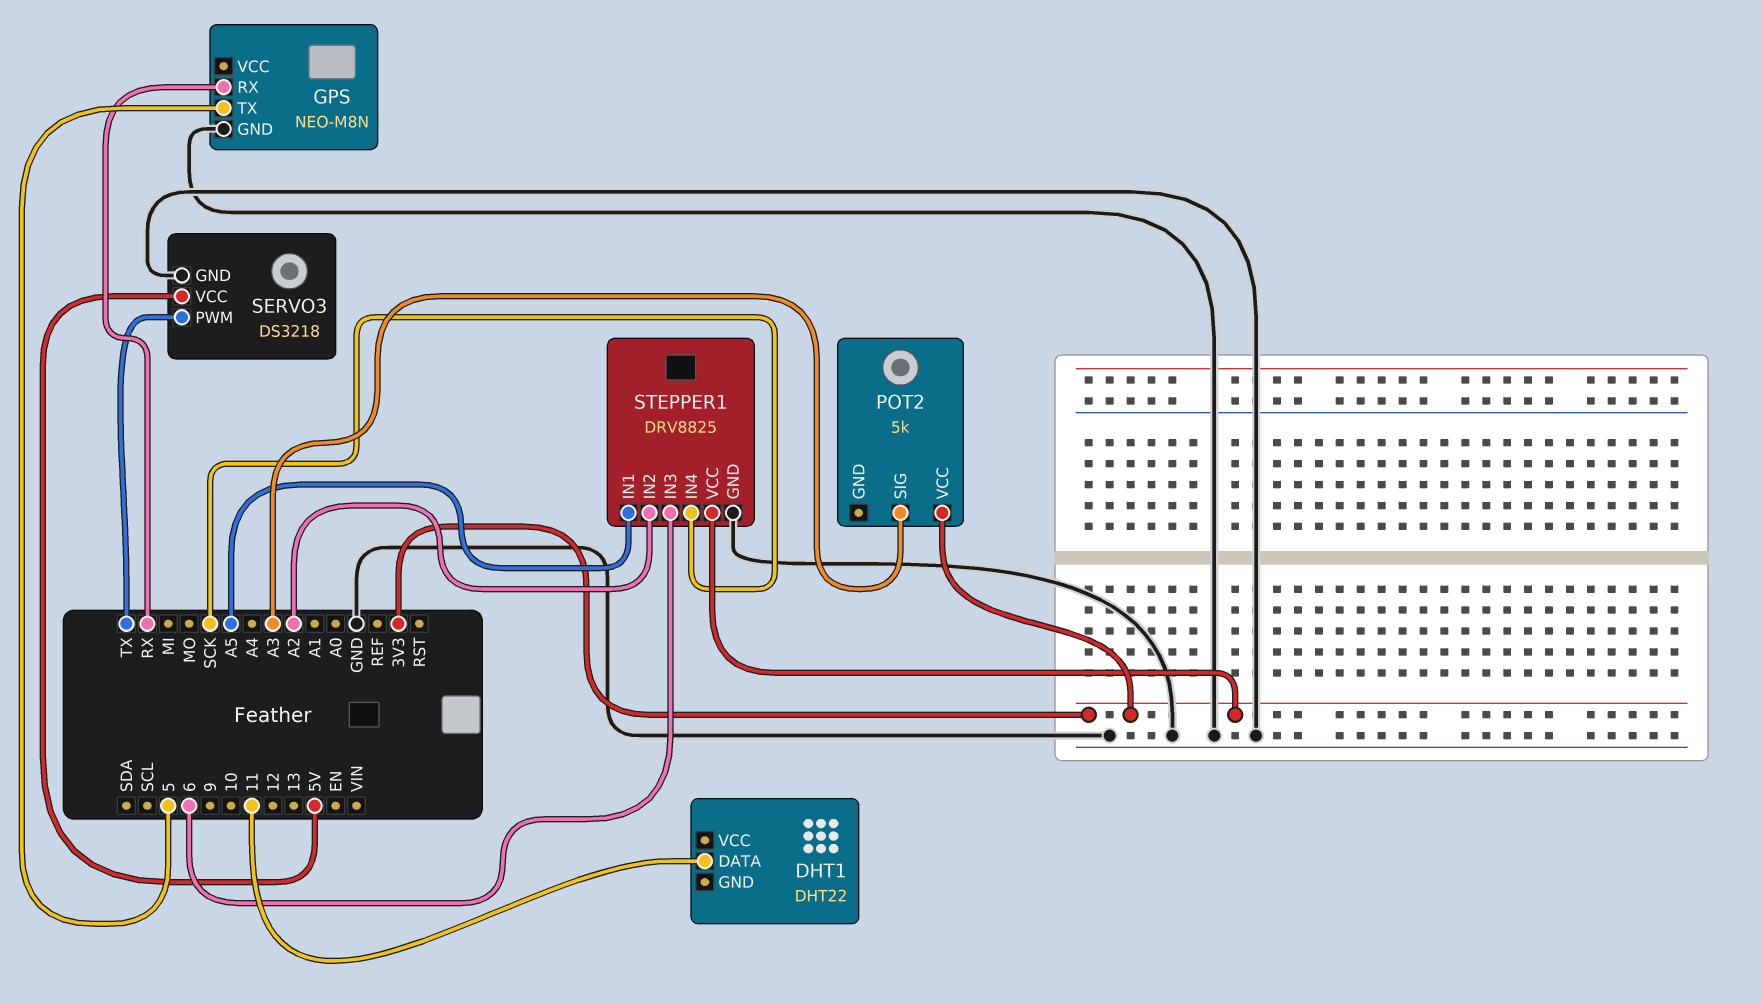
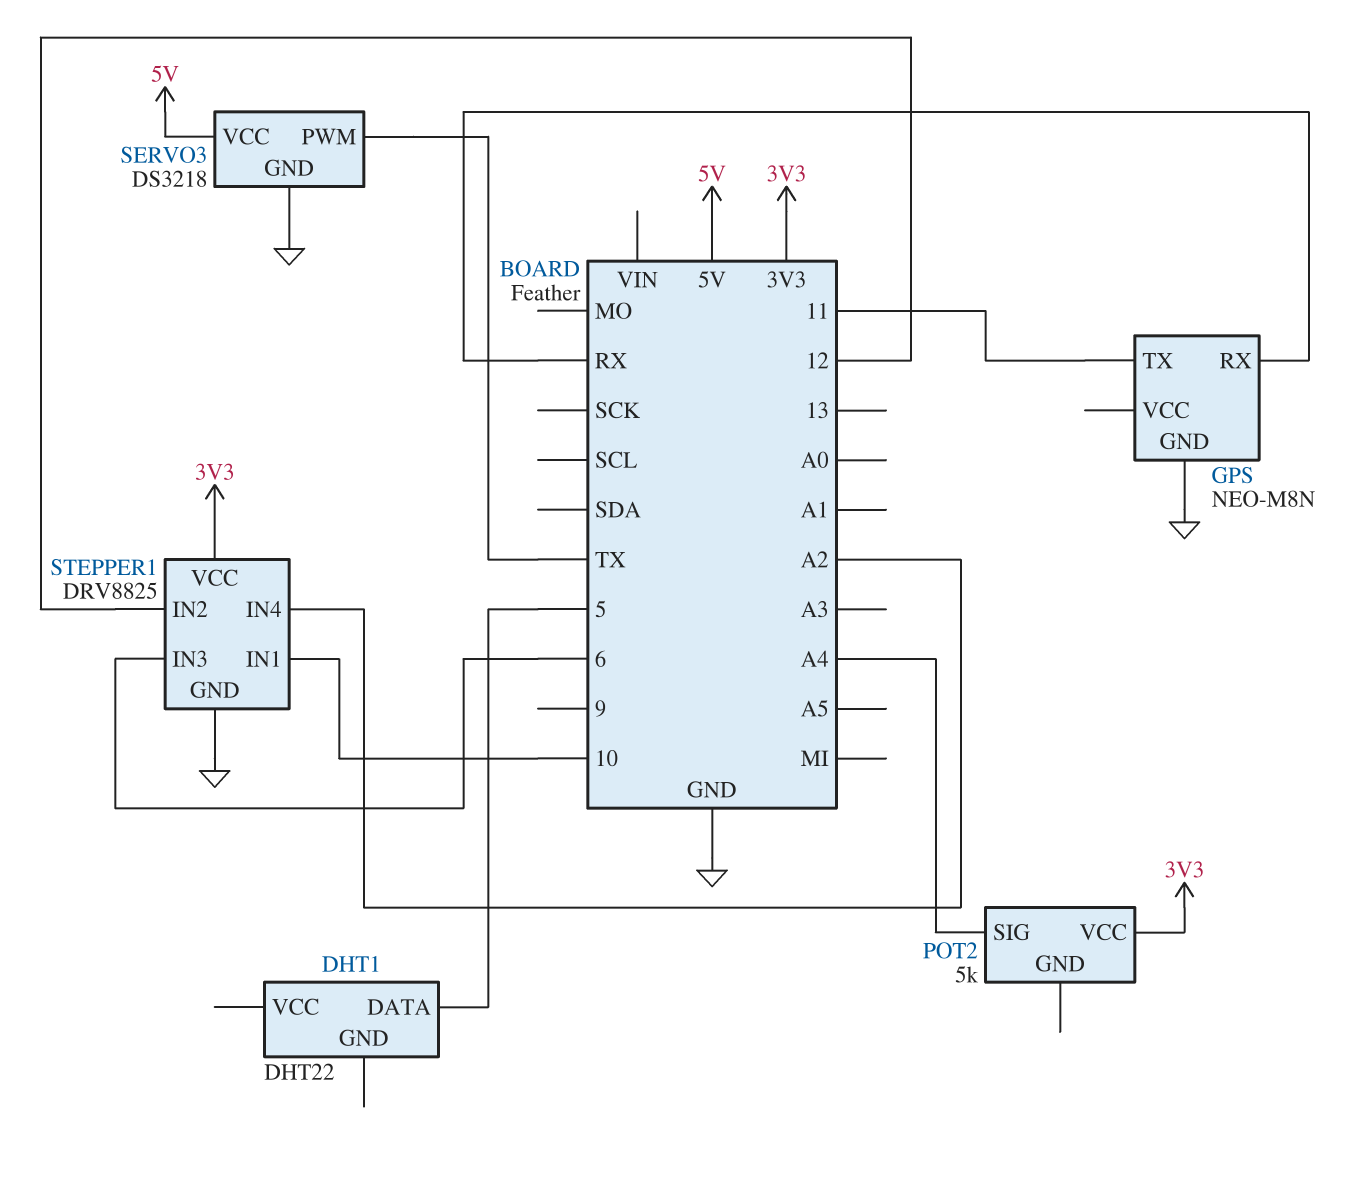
DHT1 pin DATA: 11 -> 5
GPS pin TX: 5 -> 11
POT2 pin SIG: A3 -> A4
STEPPER1 pin IN1: A5 -> 10
STEPPER1 pin IN2: A2 -> 12
STEPPER1 pin IN4: SCK -> A2

